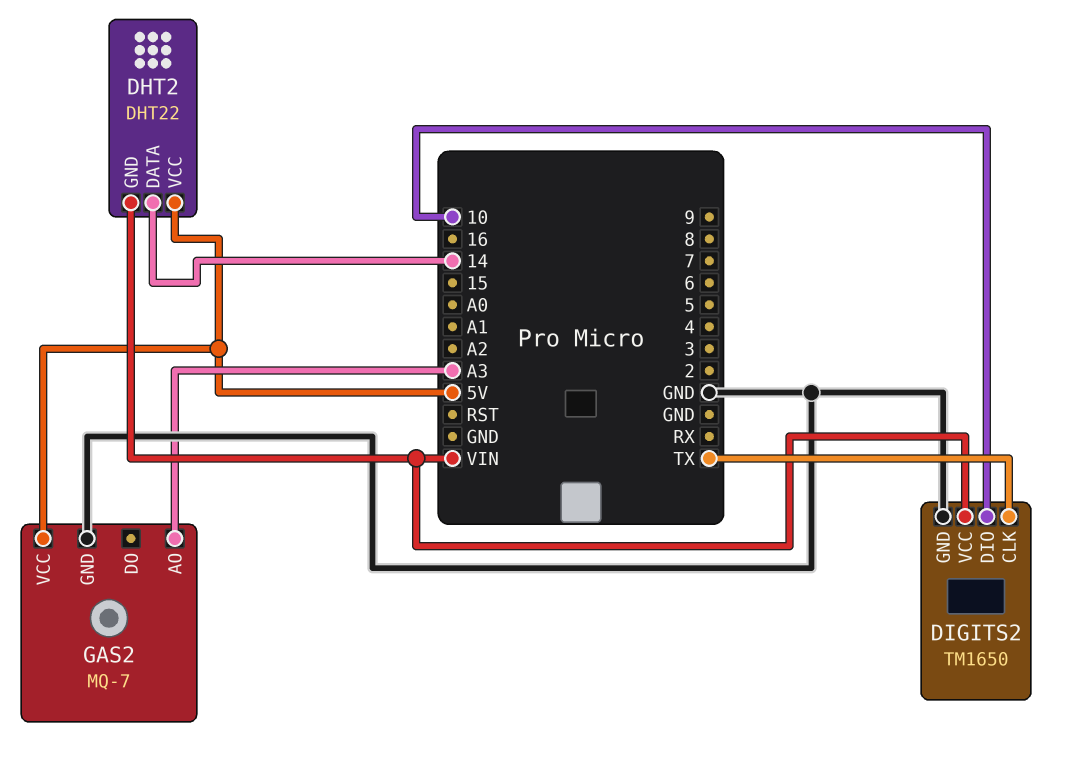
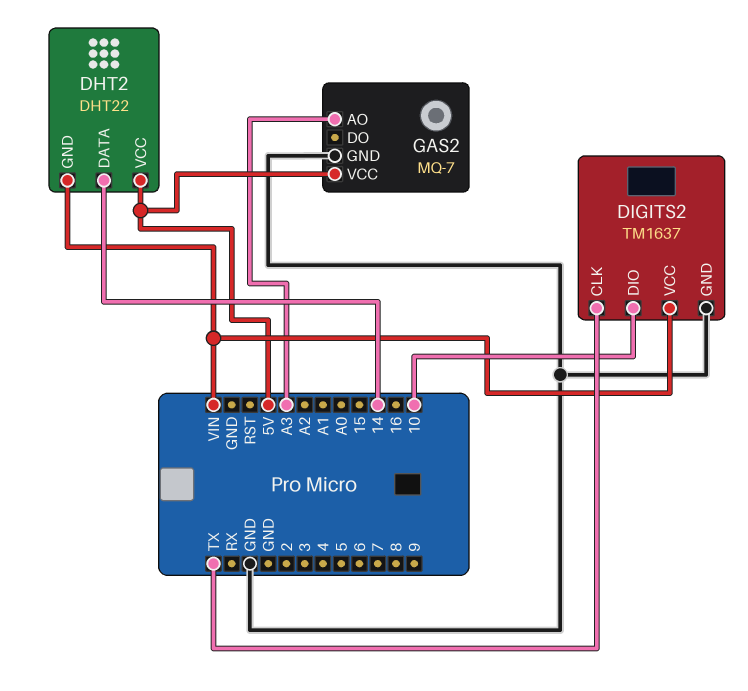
DIGITS2: TM1650 -> TM1637

